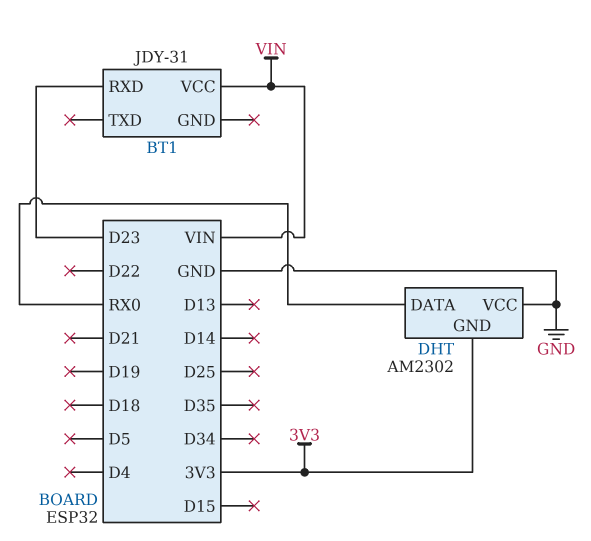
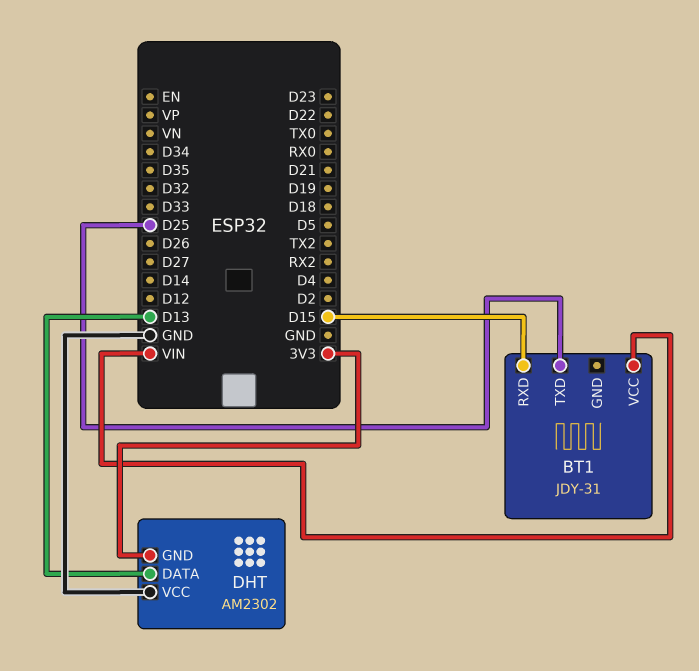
BT1 pin RXD: D23 -> D15
BT1 pin TXD: none -> D25
DHT pin DATA: RX0 -> D13

